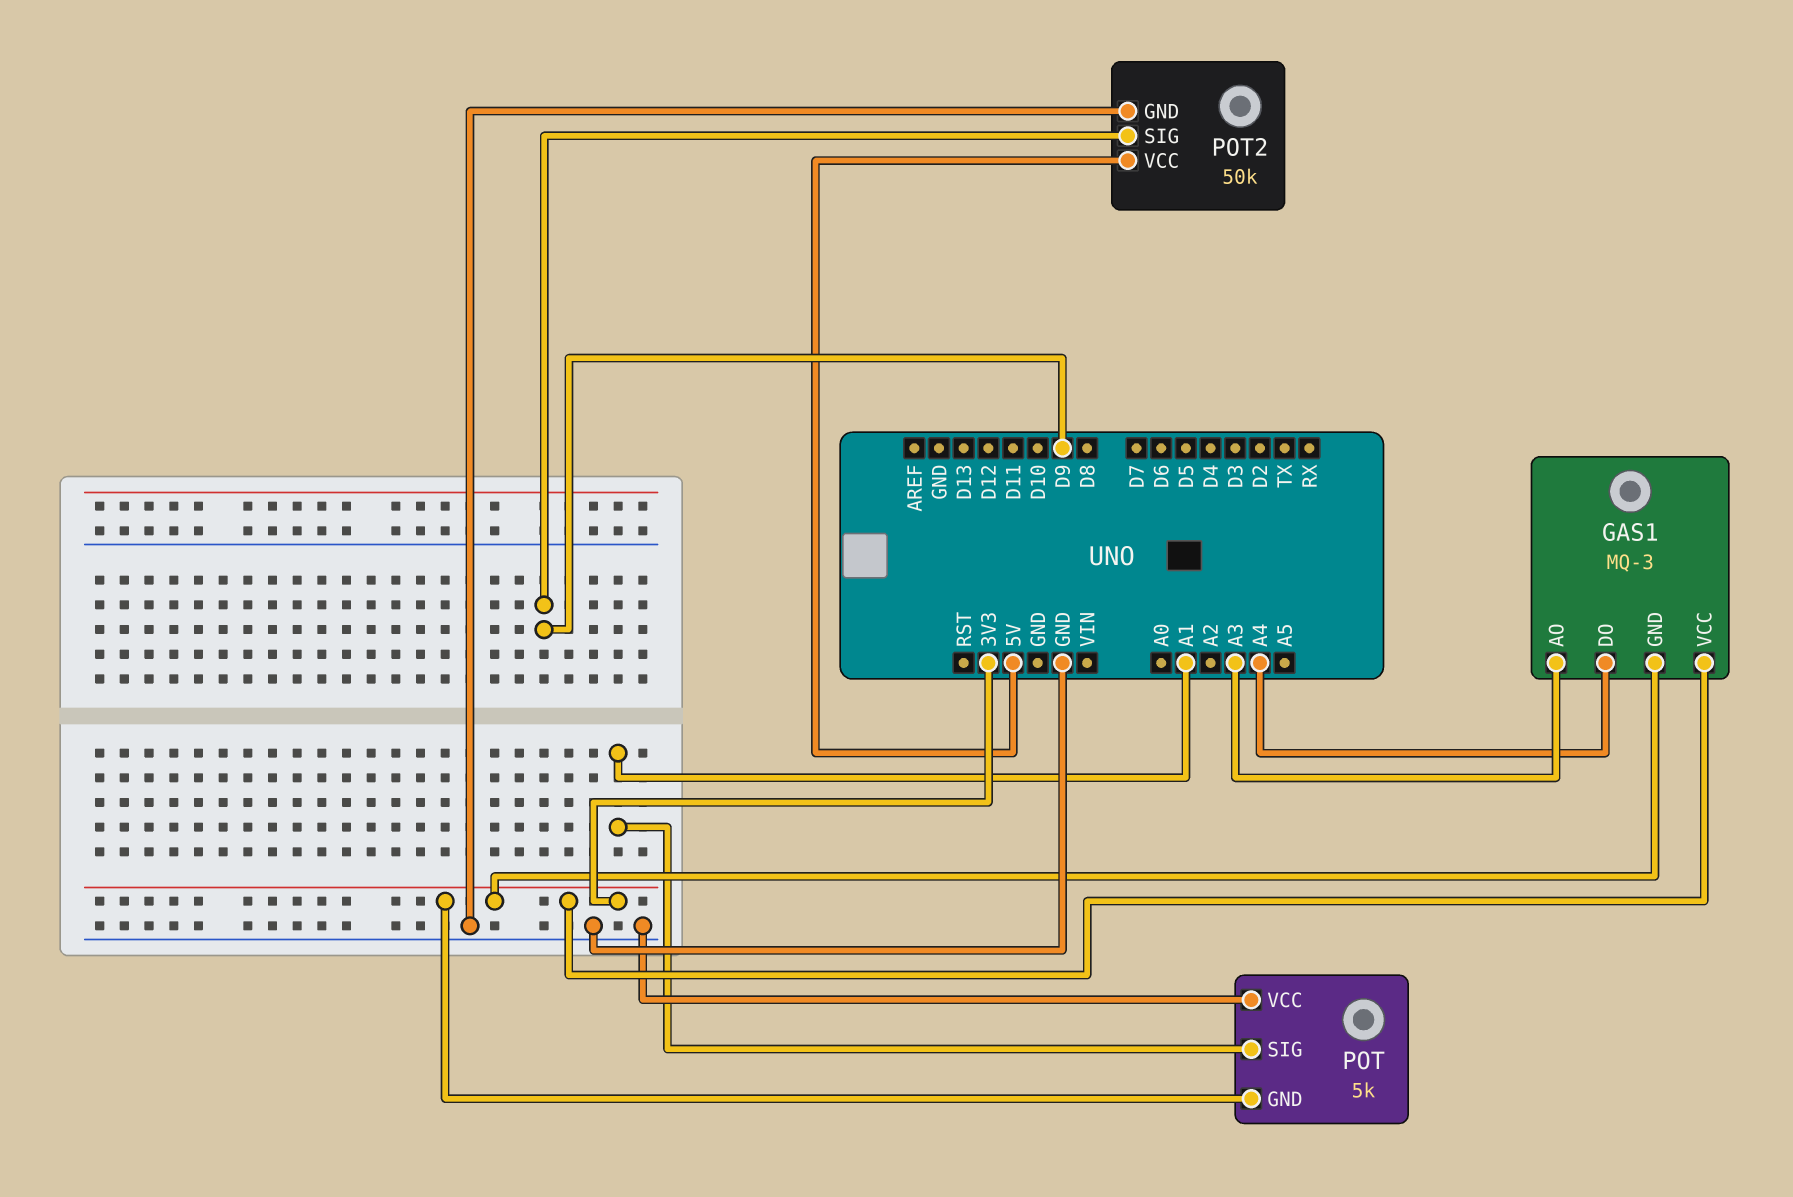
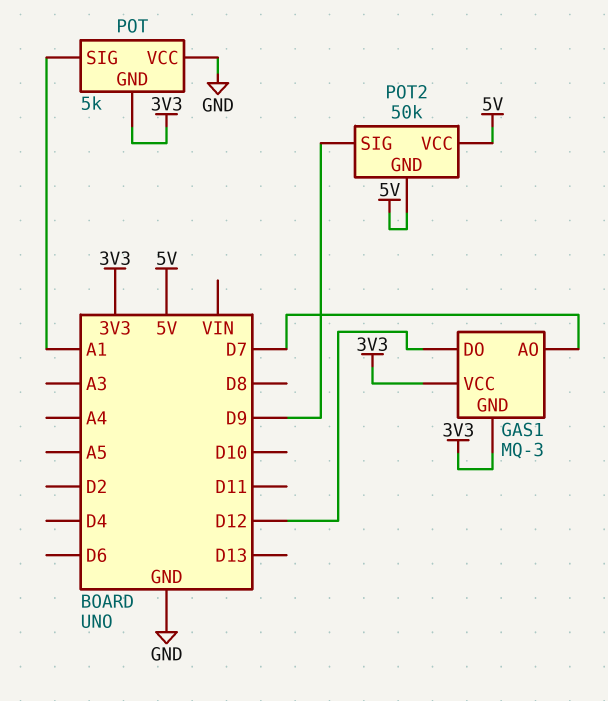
GAS1 pin AO: A3 -> D7
GAS1 pin DO: A4 -> D12
POT2 pin GND: GND -> 5V

